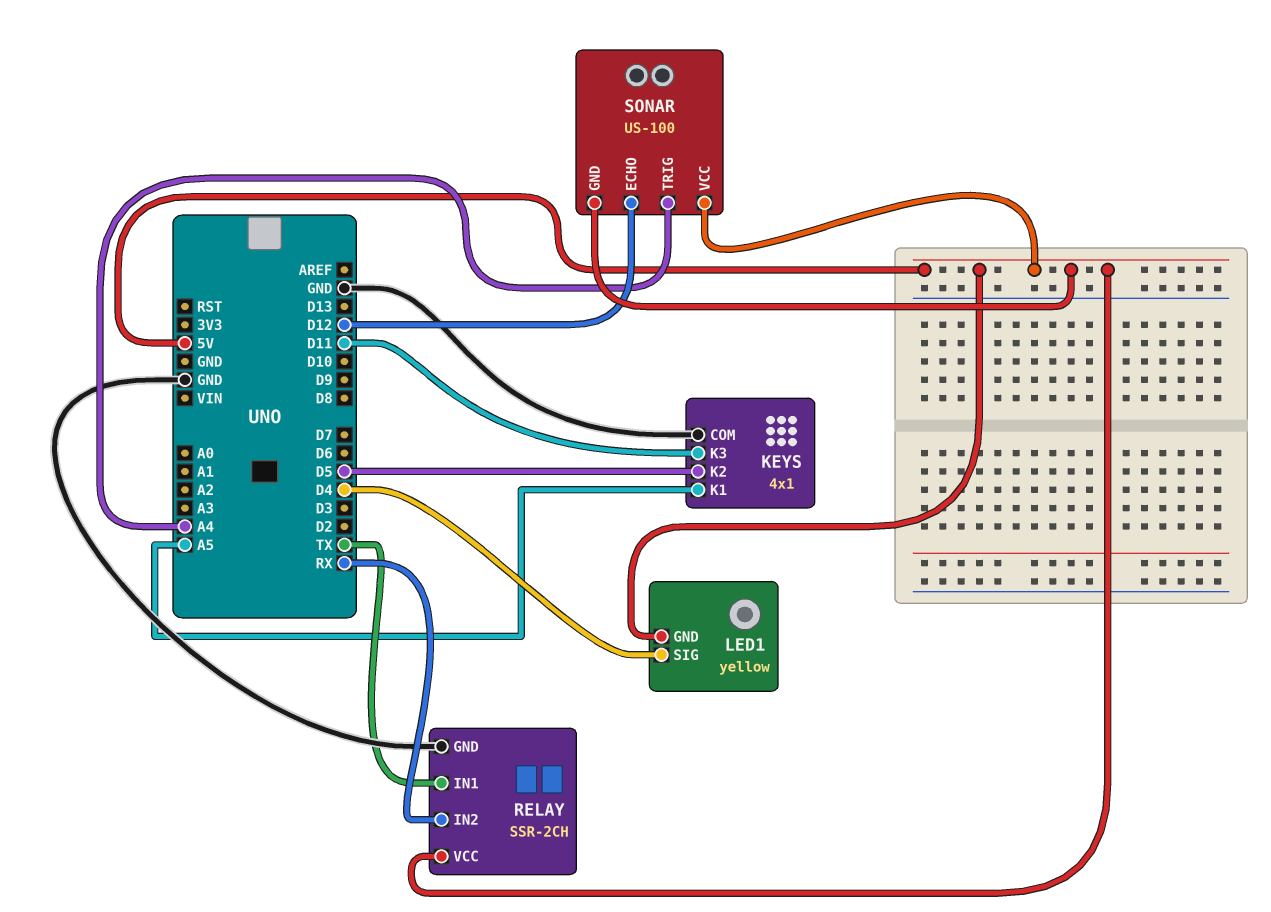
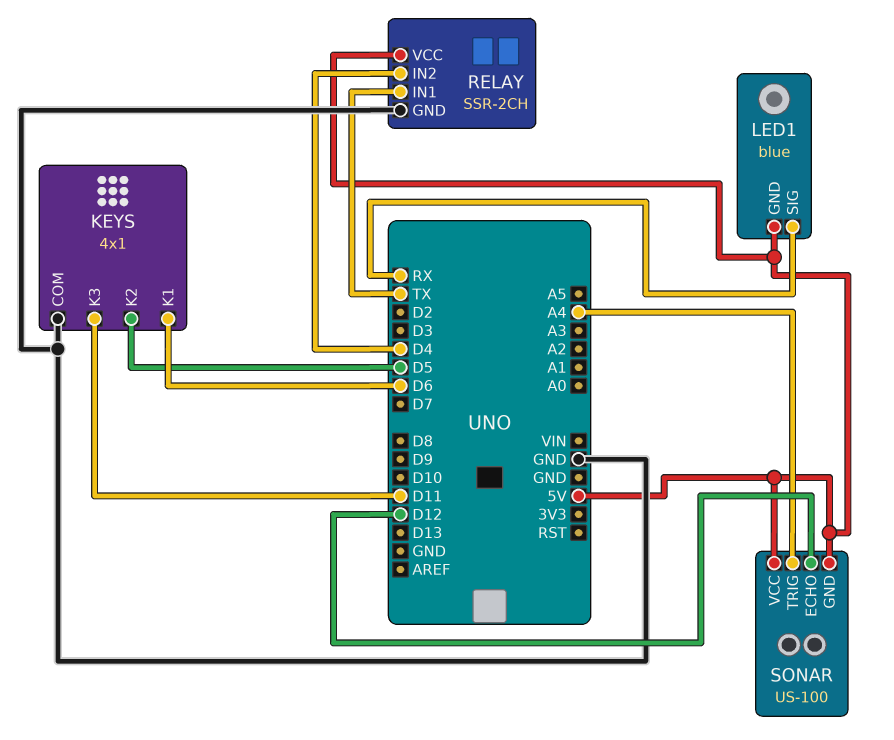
KEYS pin K1: A5 -> D6
LED1: yellow -> blue
LED1 pin SIG: D4 -> RX
RELAY pin IN2: RX -> D4

